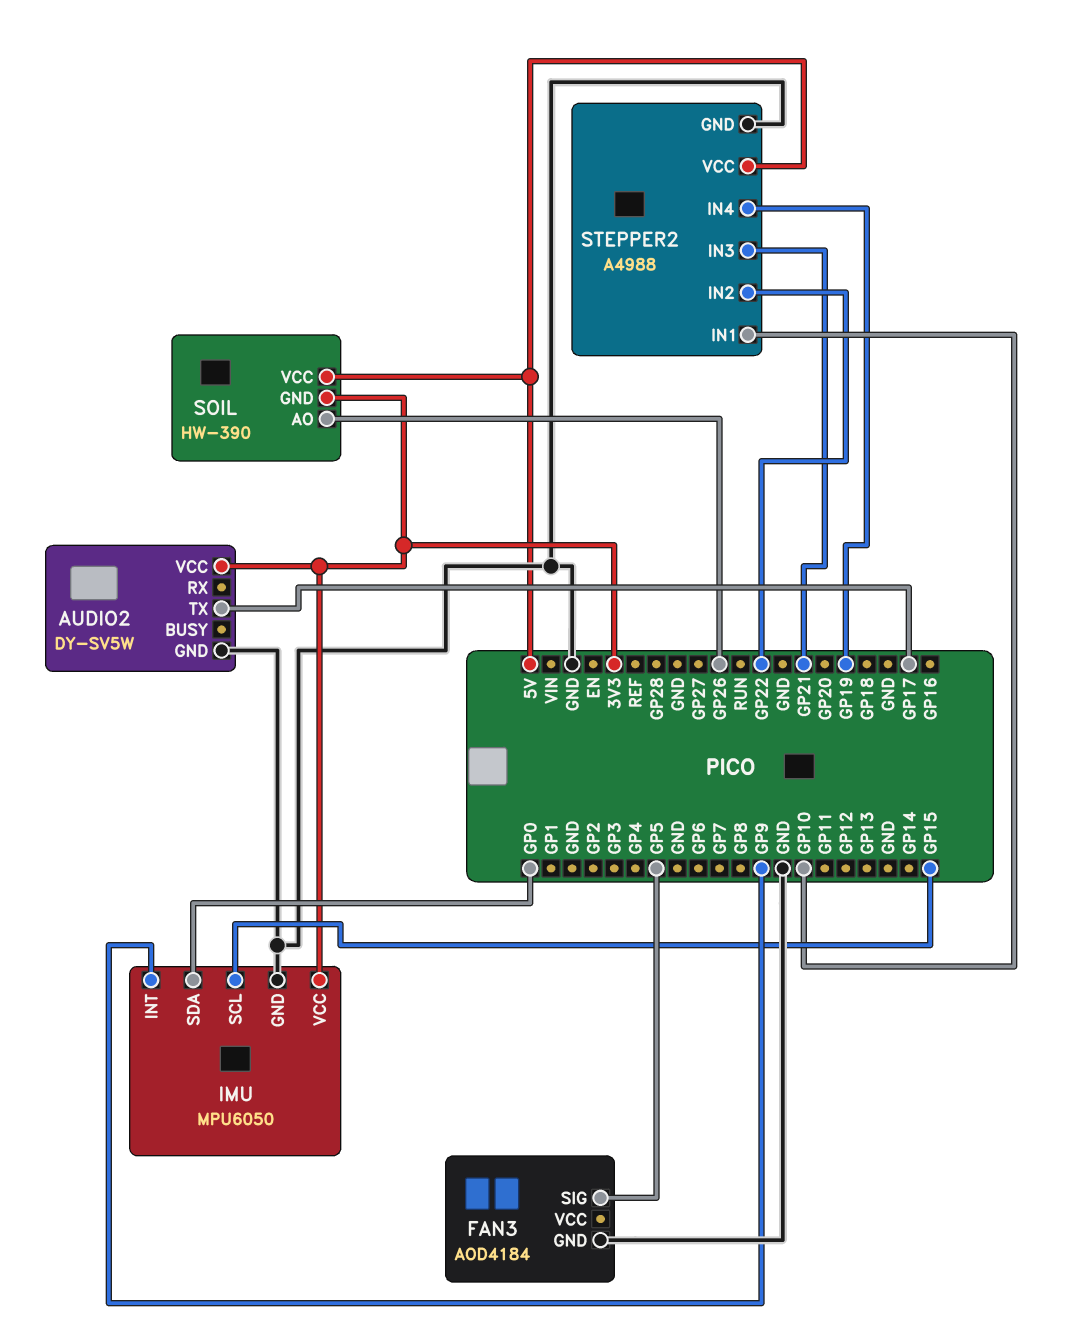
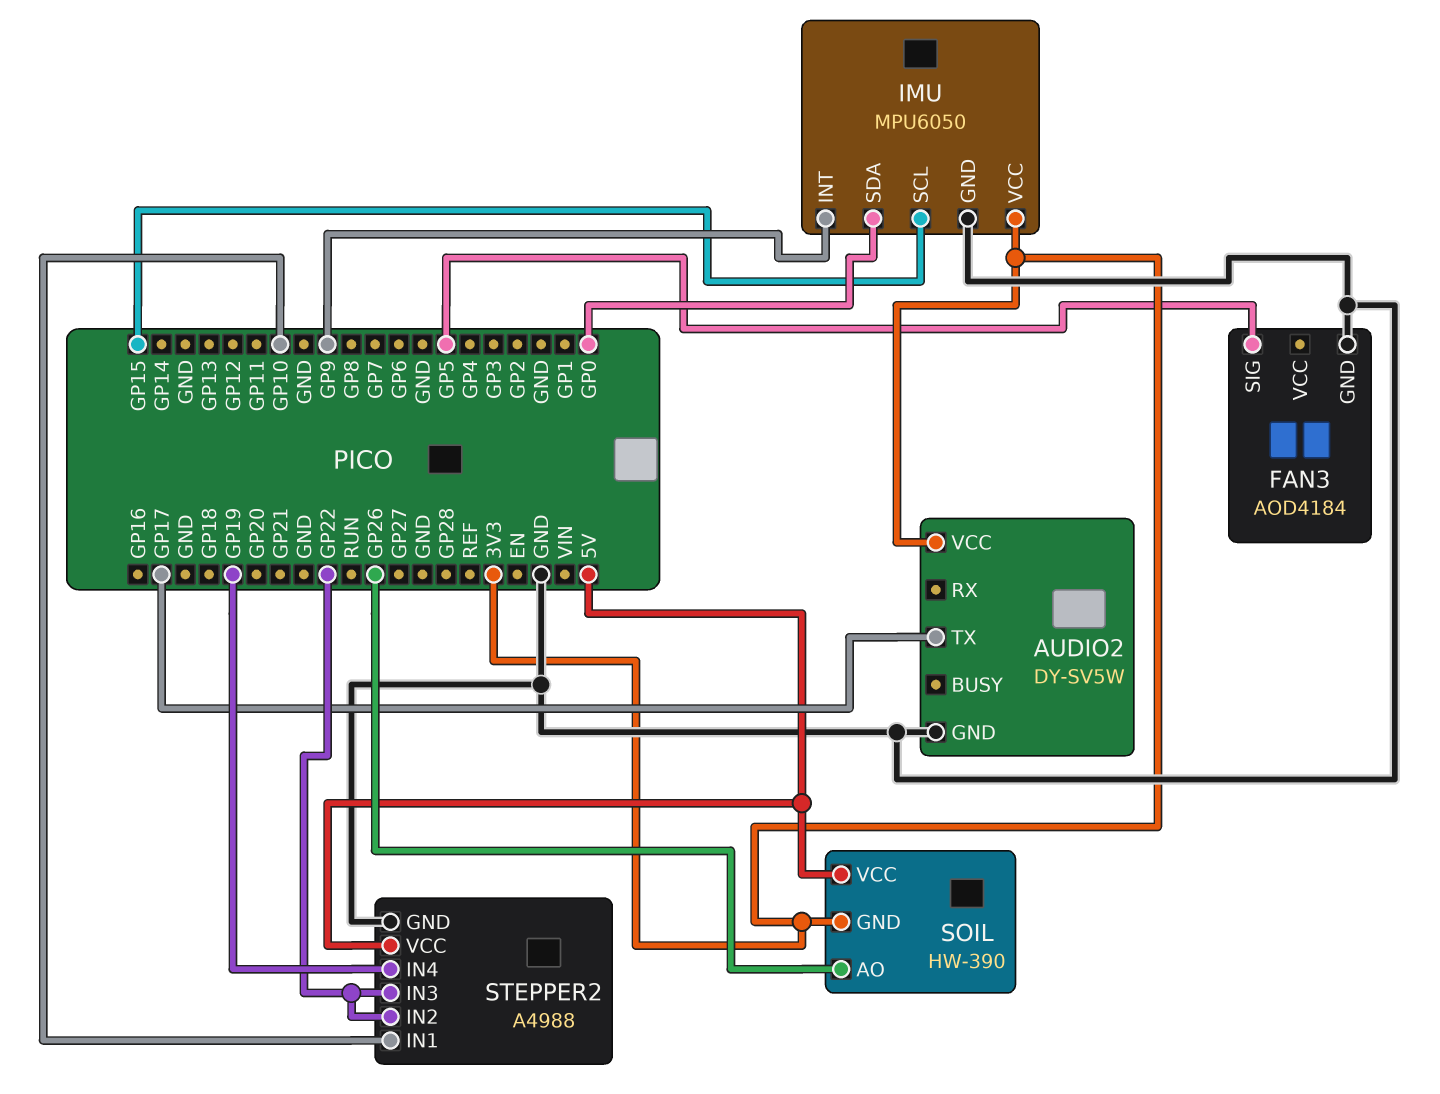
STEPPER2 pin IN3: GP21 -> GP22

